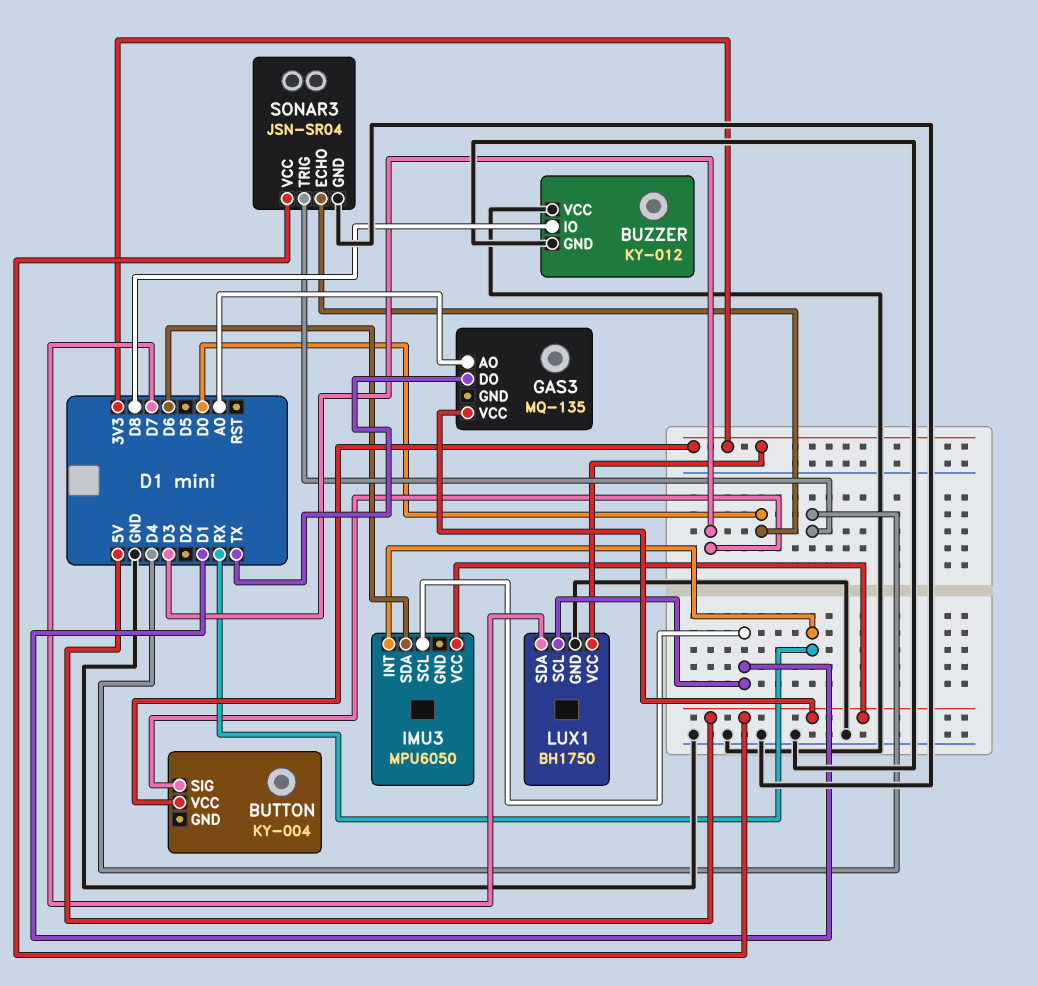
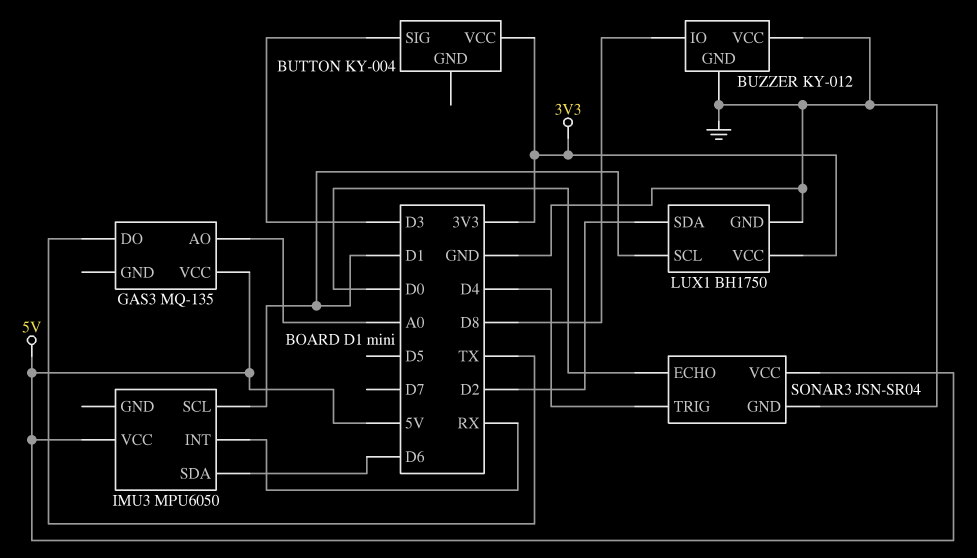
LUX1 pin SDA: D7 -> D2

